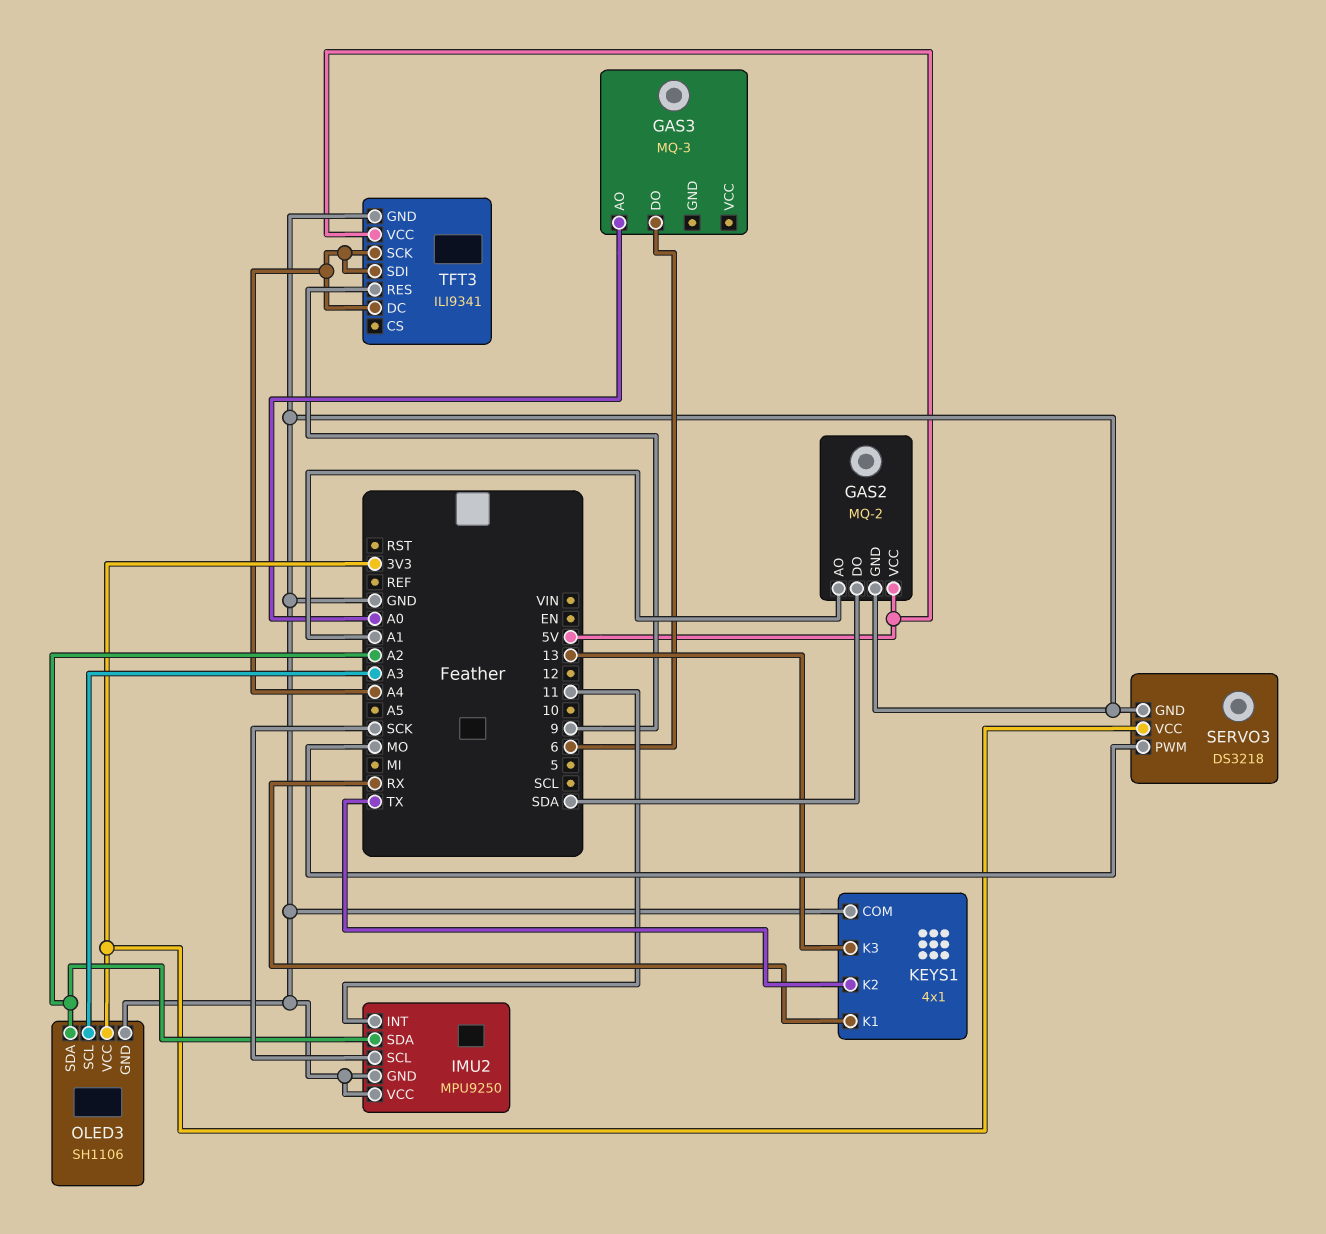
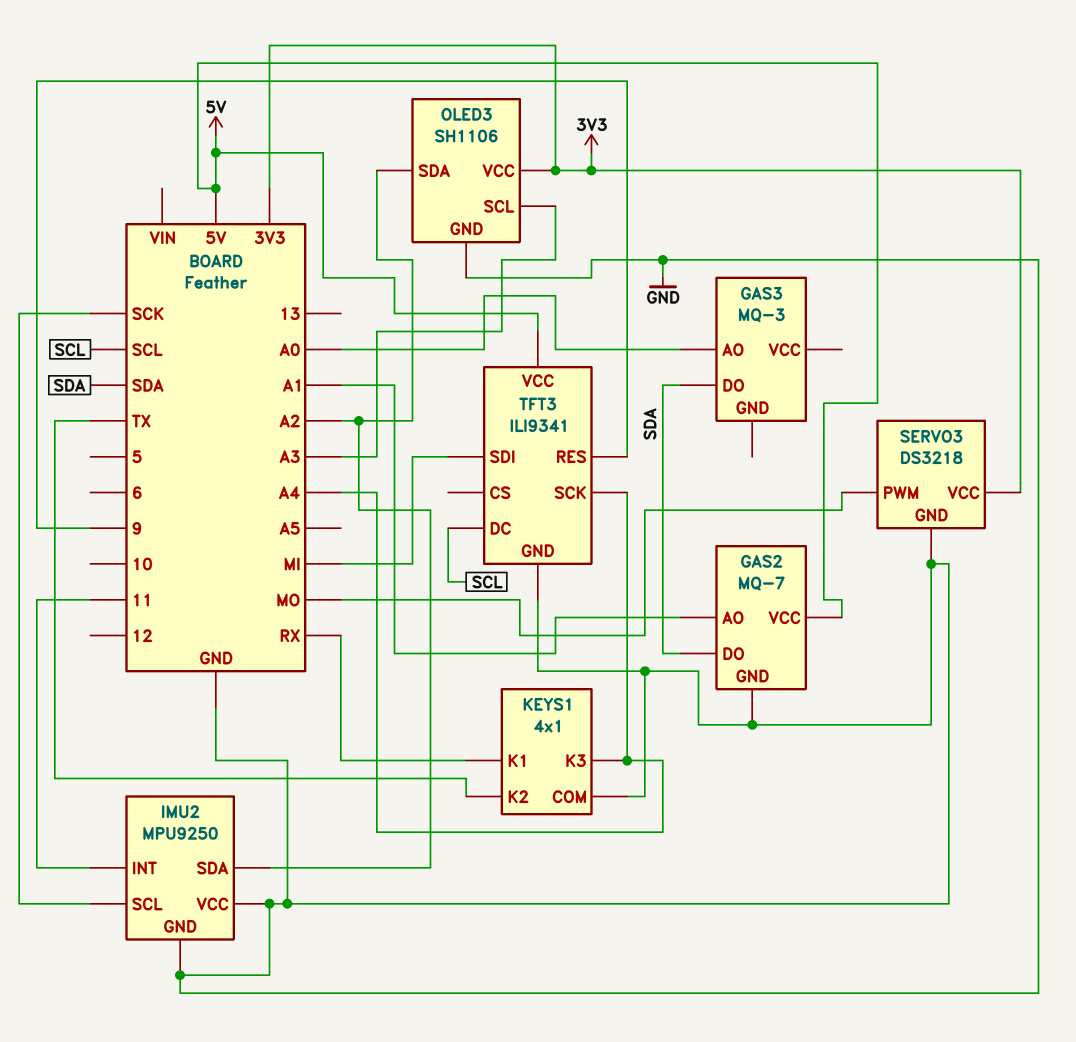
GAS2: MQ-2 -> MQ-7
GAS3 pin DO: 6 -> SDA
KEYS1 pin K3: 13 -> A4
TFT3 pin DC: A4 -> SCL
TFT3 pin SDI: A4 -> MI

